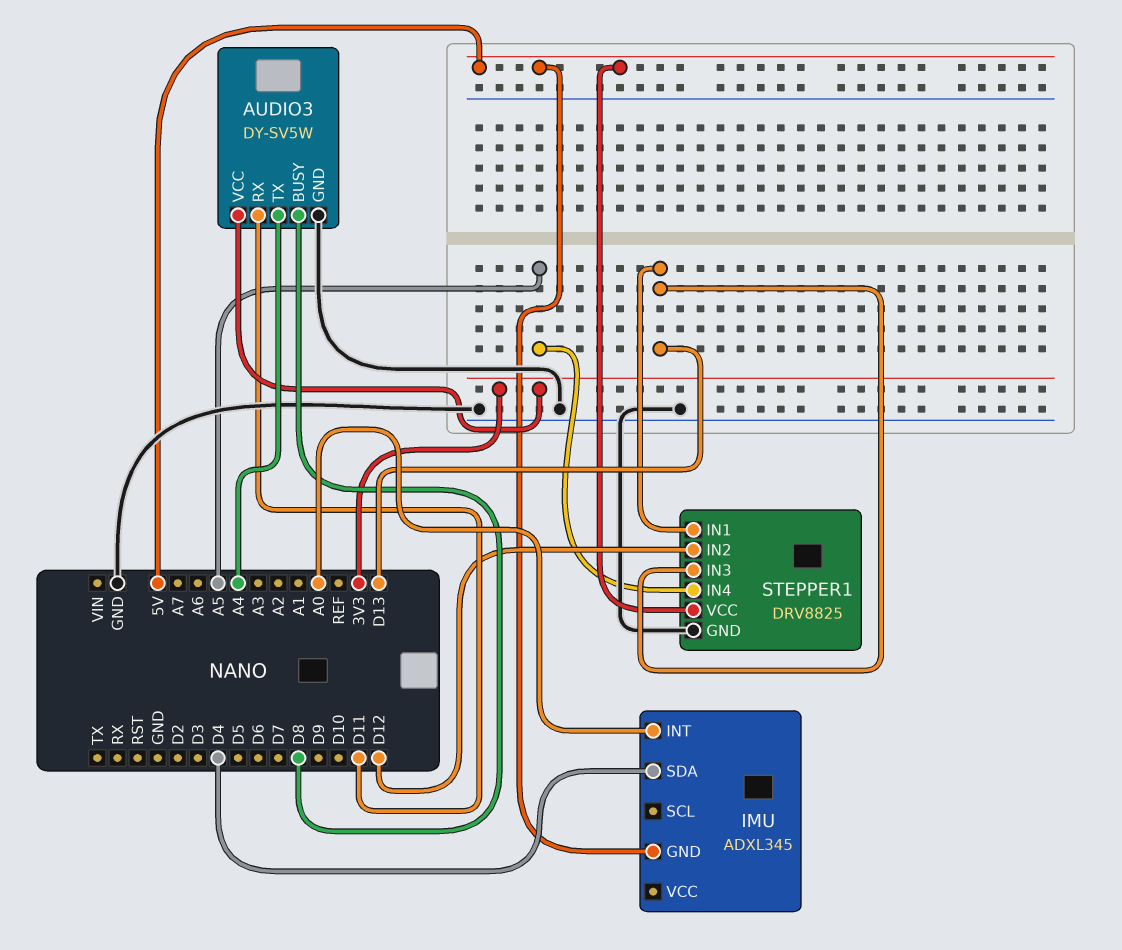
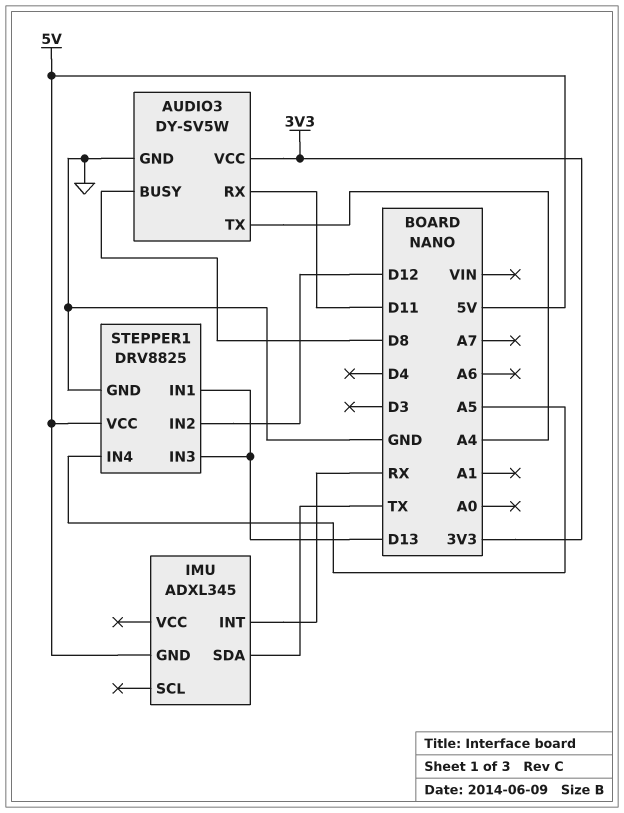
IMU pin INT: A0 -> RX
IMU pin SDA: D4 -> TX

